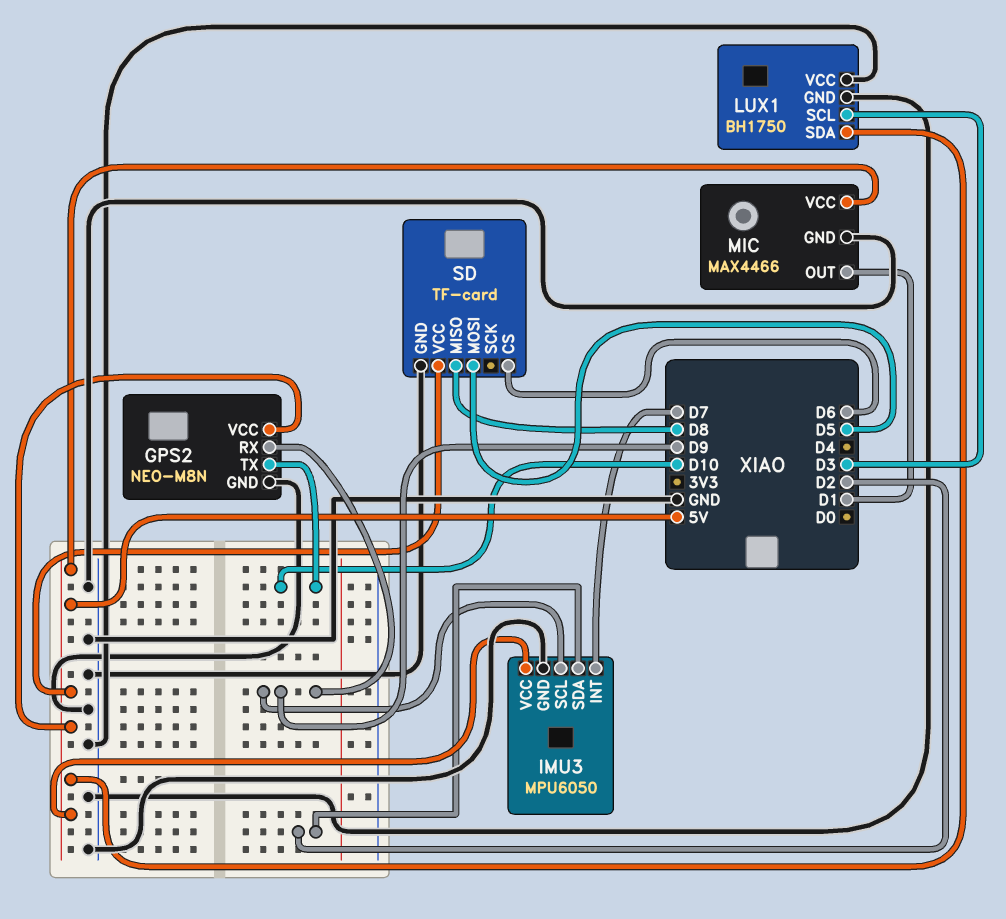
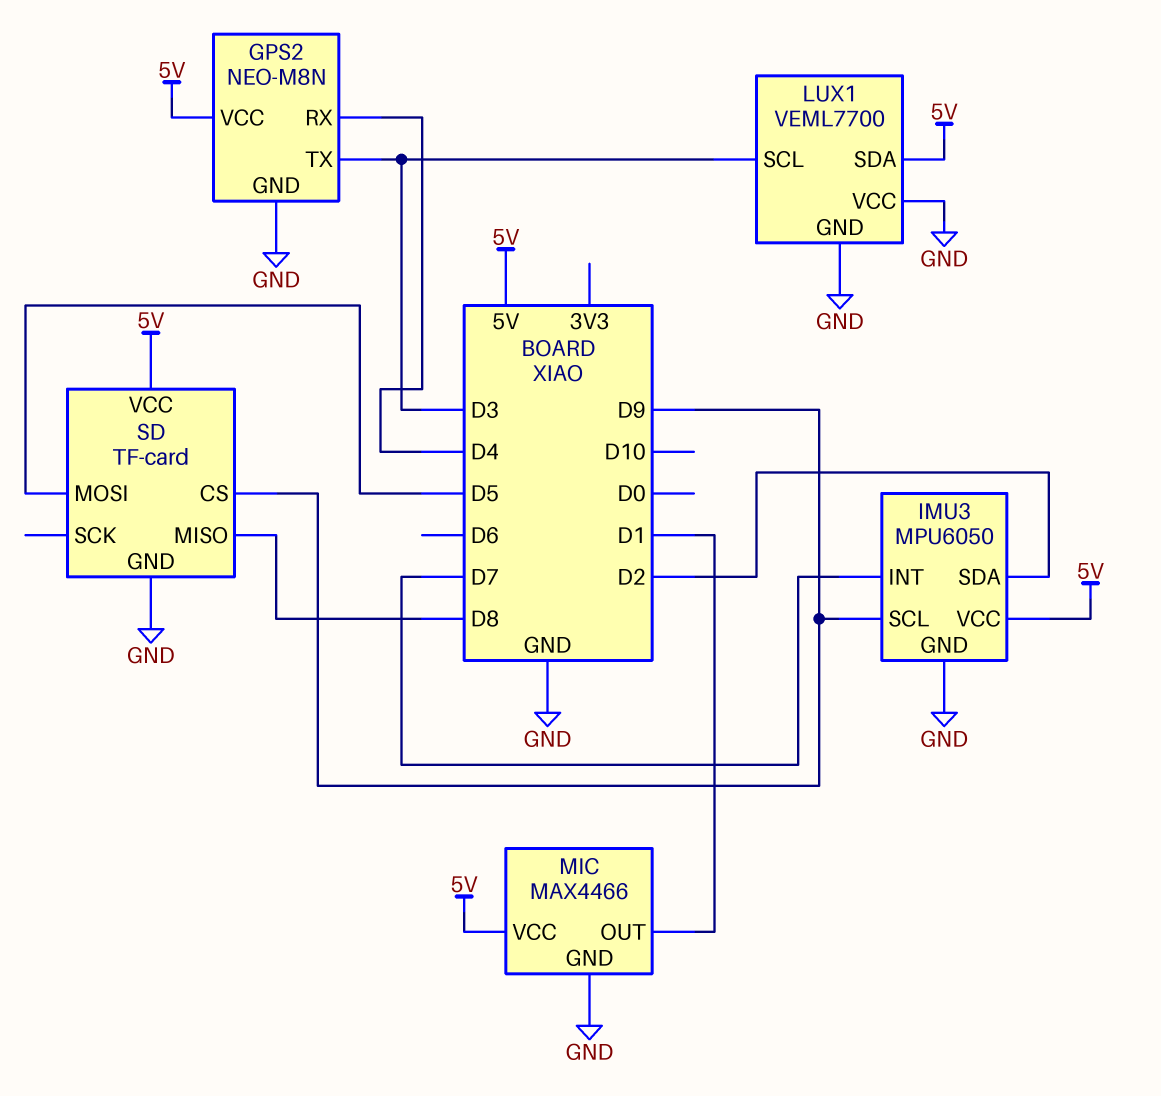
GPS2 pin RX: D9 -> D4
GPS2 pin TX: D10 -> D3
LUX1: BH1750 -> VEML7700
SD pin CS: D6 -> D9

